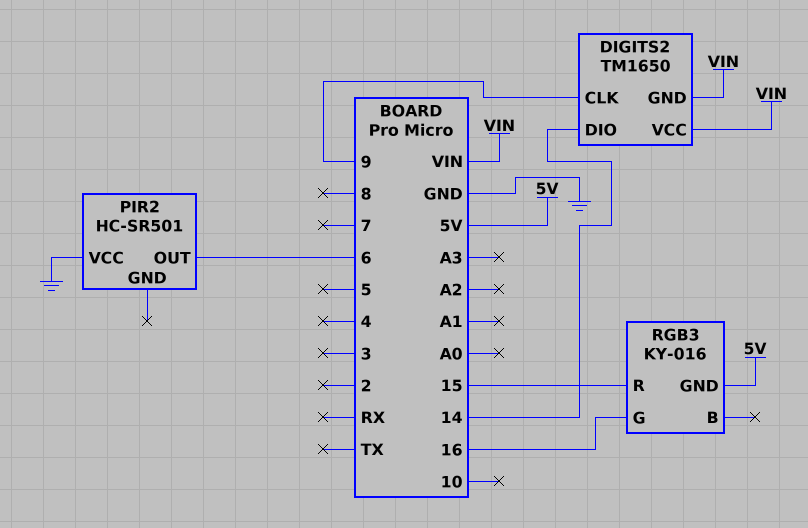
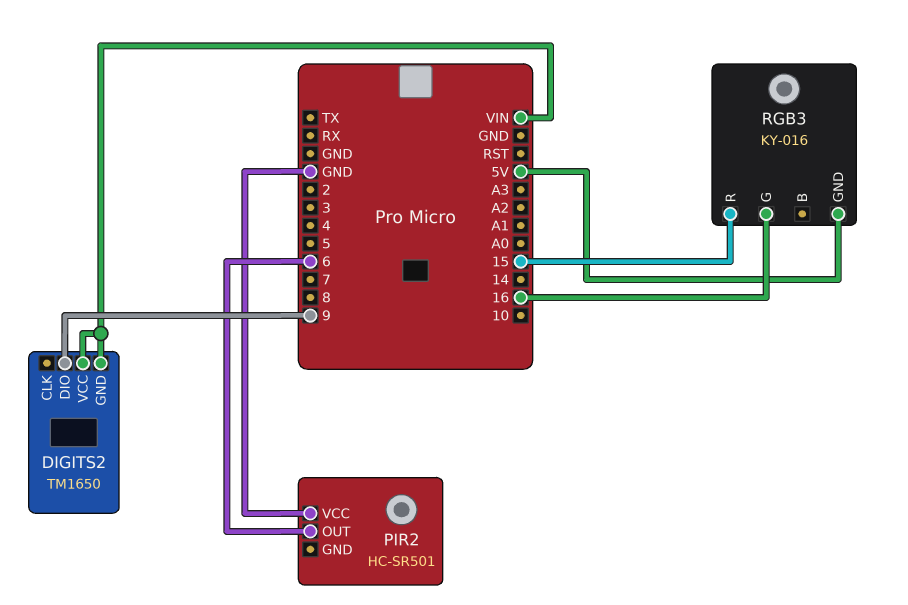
DIGITS2 pin CLK: 9 -> none
DIGITS2 pin DIO: 14 -> 9

